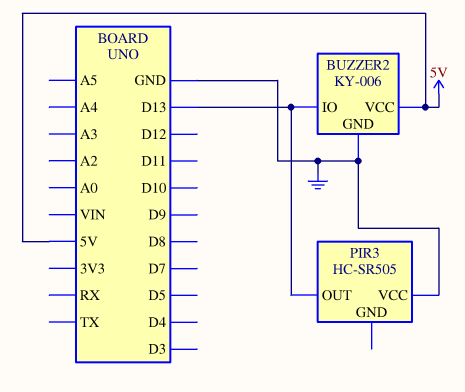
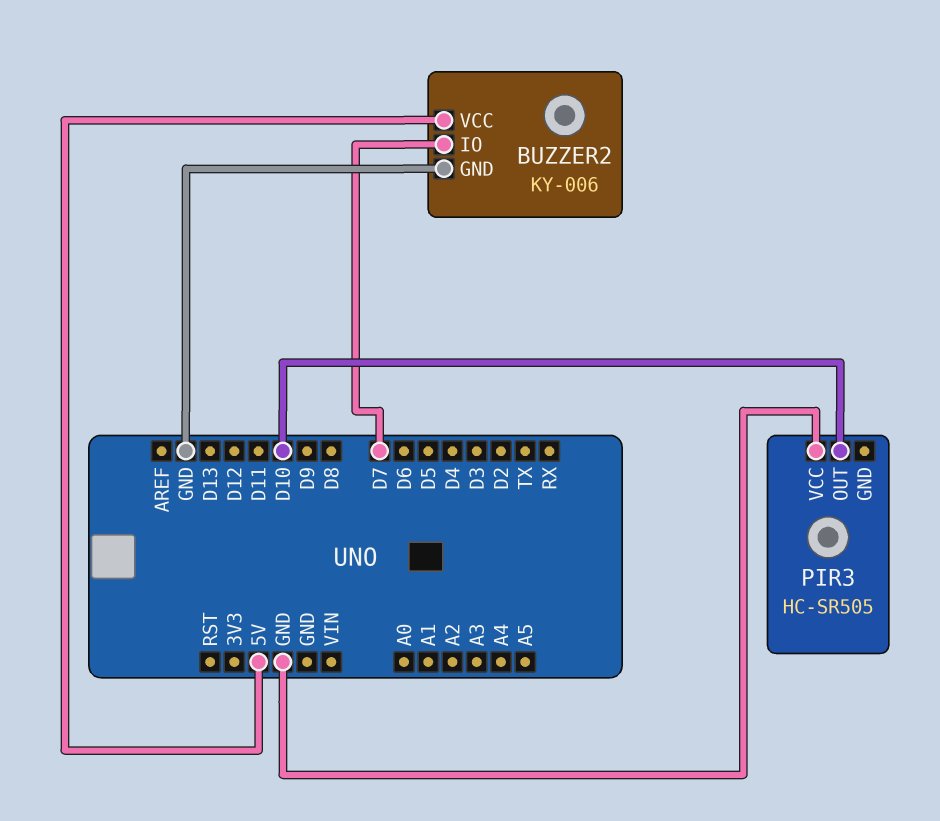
BUZZER2 pin IO: D13 -> D7
PIR3 pin OUT: D13 -> D10

